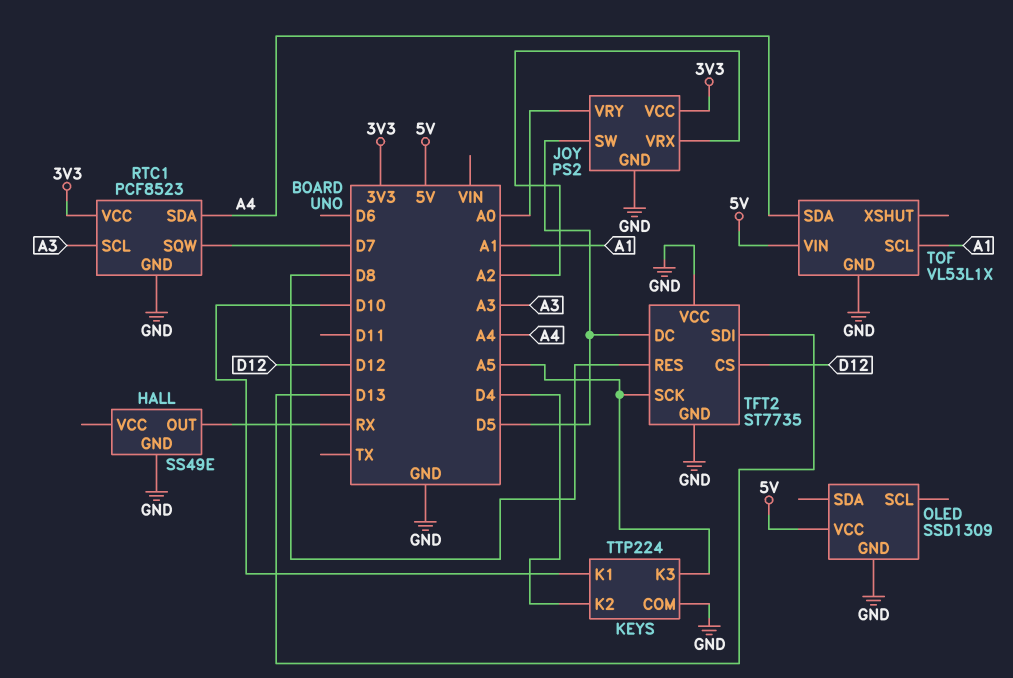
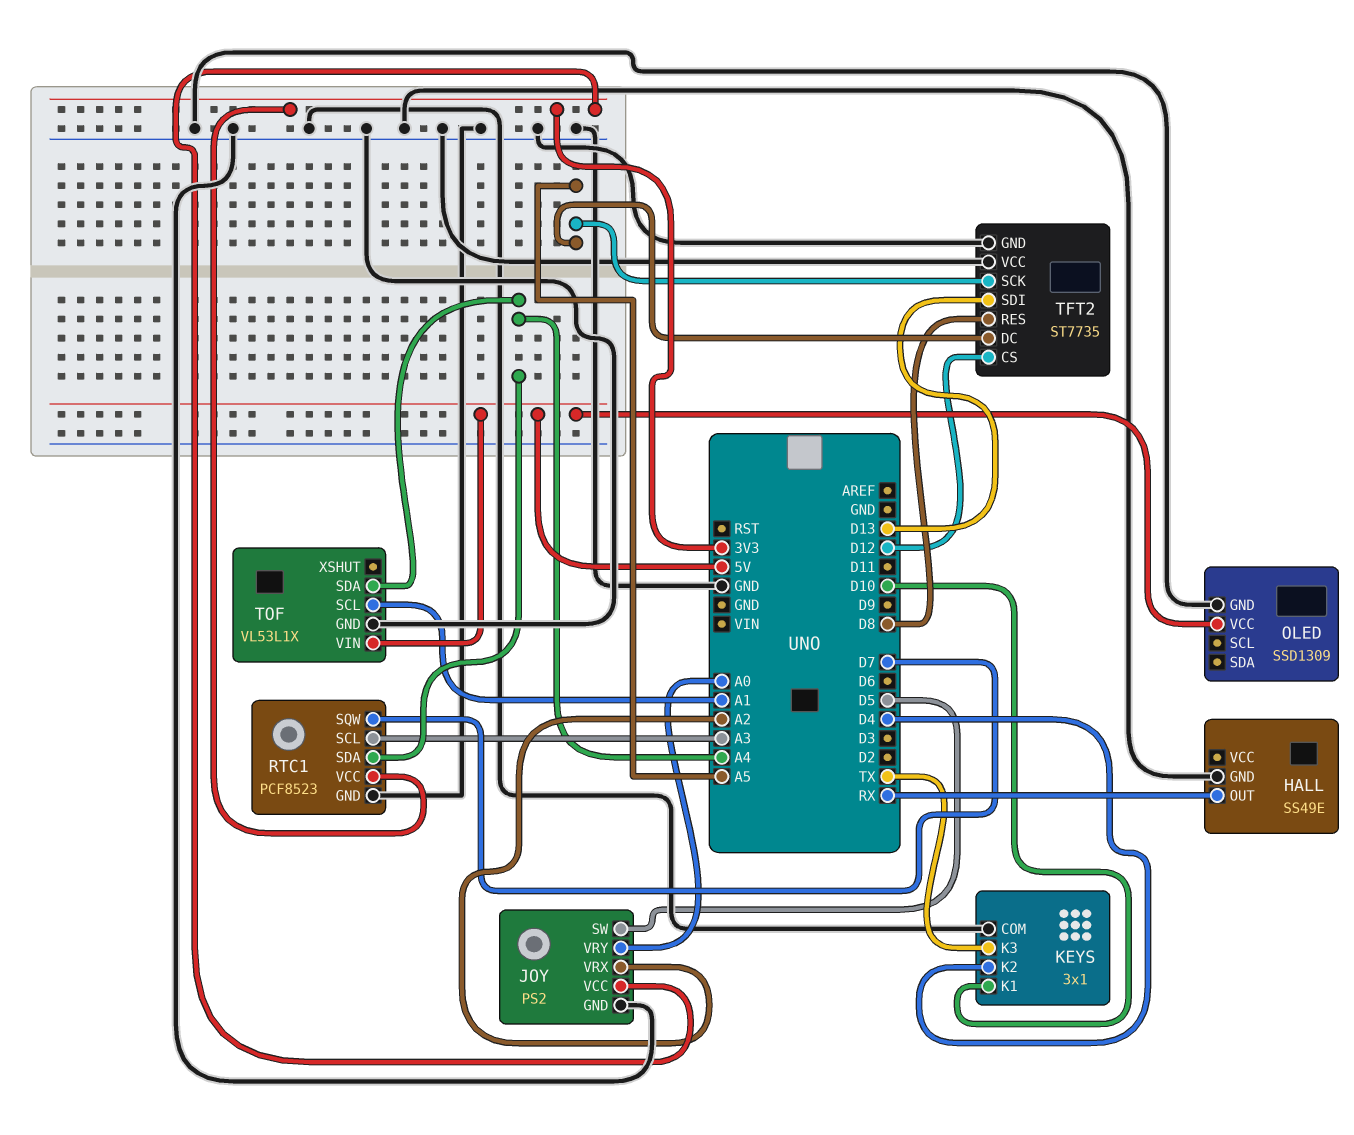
KEYS: TTP224 -> 3x1
KEYS pin K3: A5 -> TX
TFT2 pin DC: D5 -> A5

